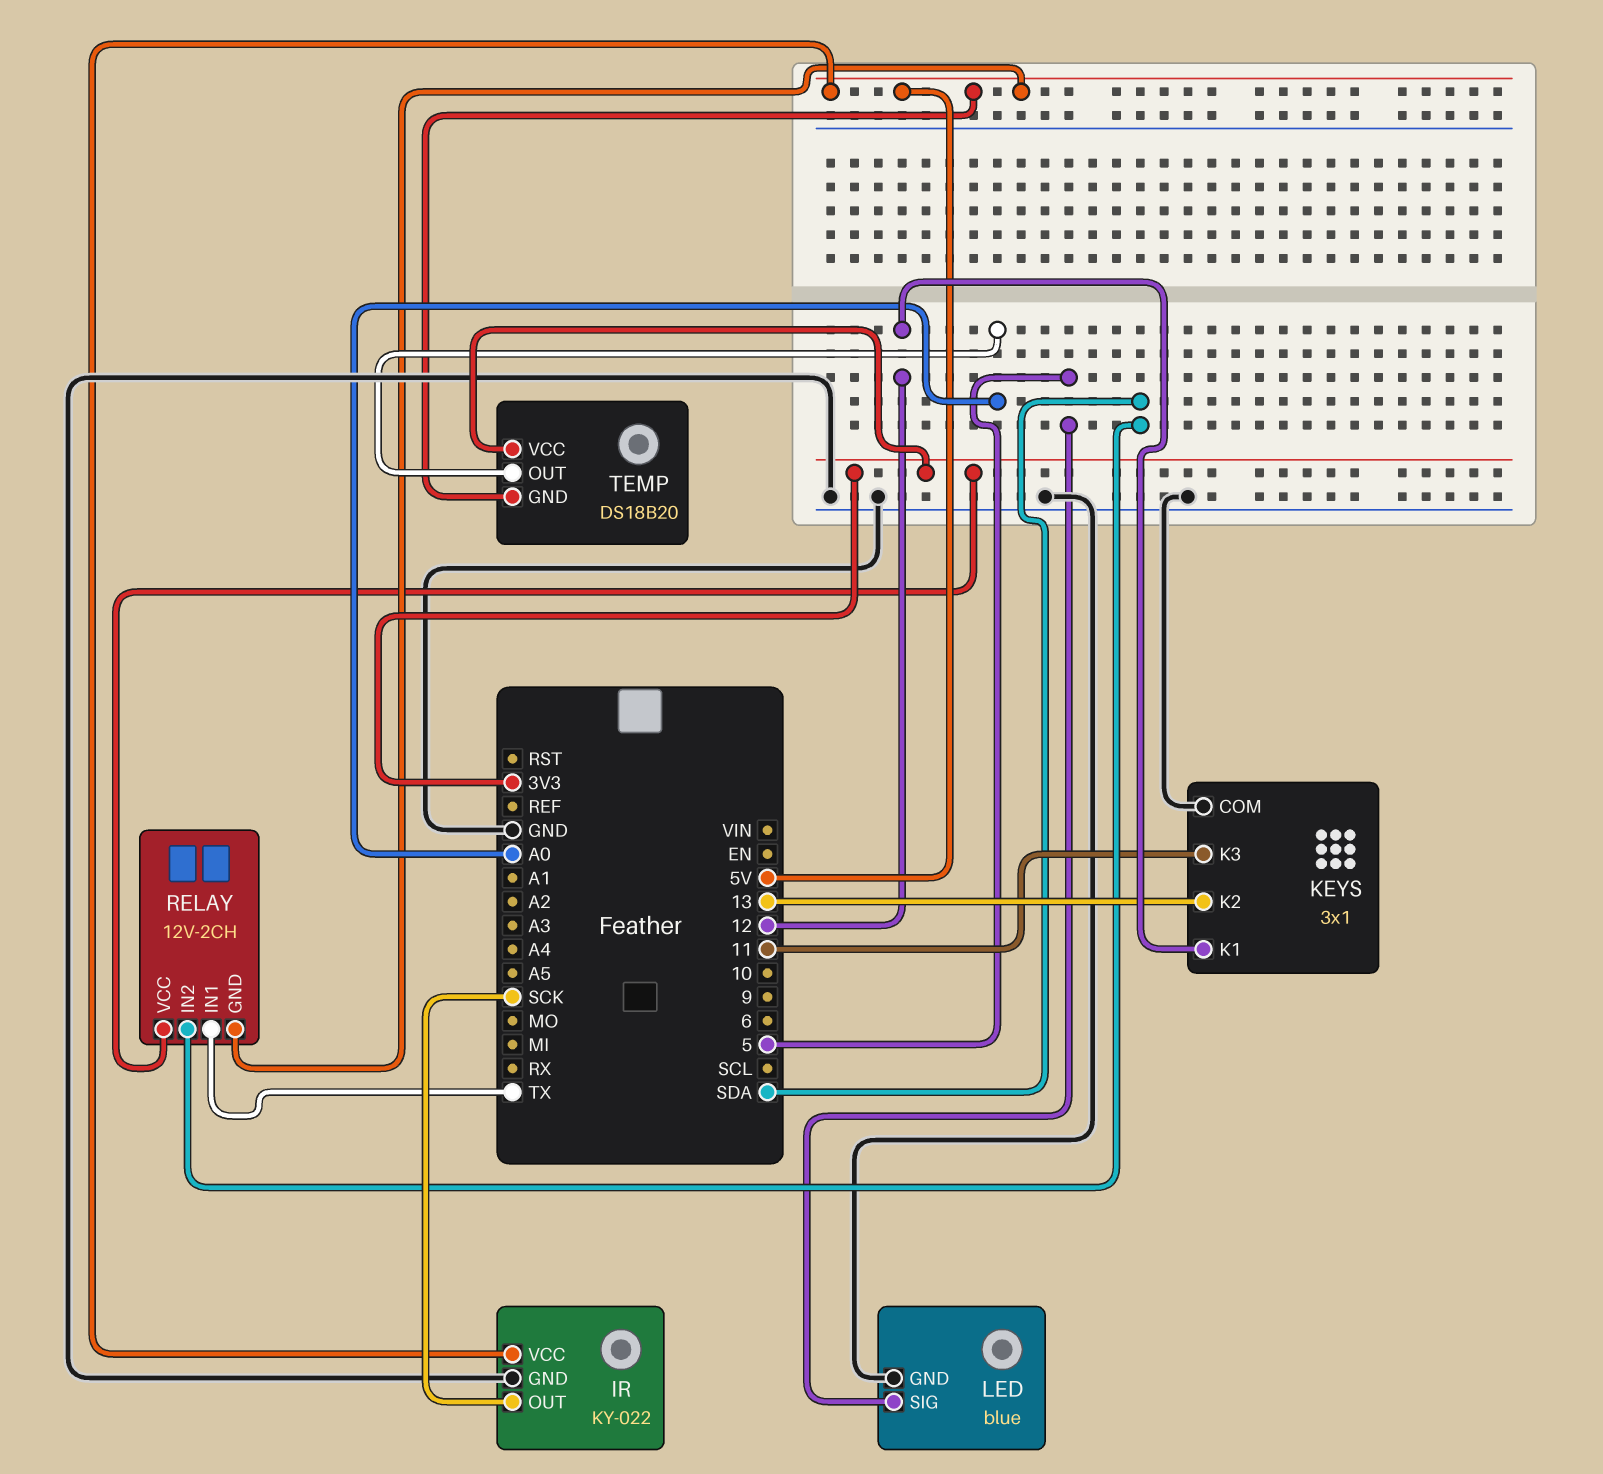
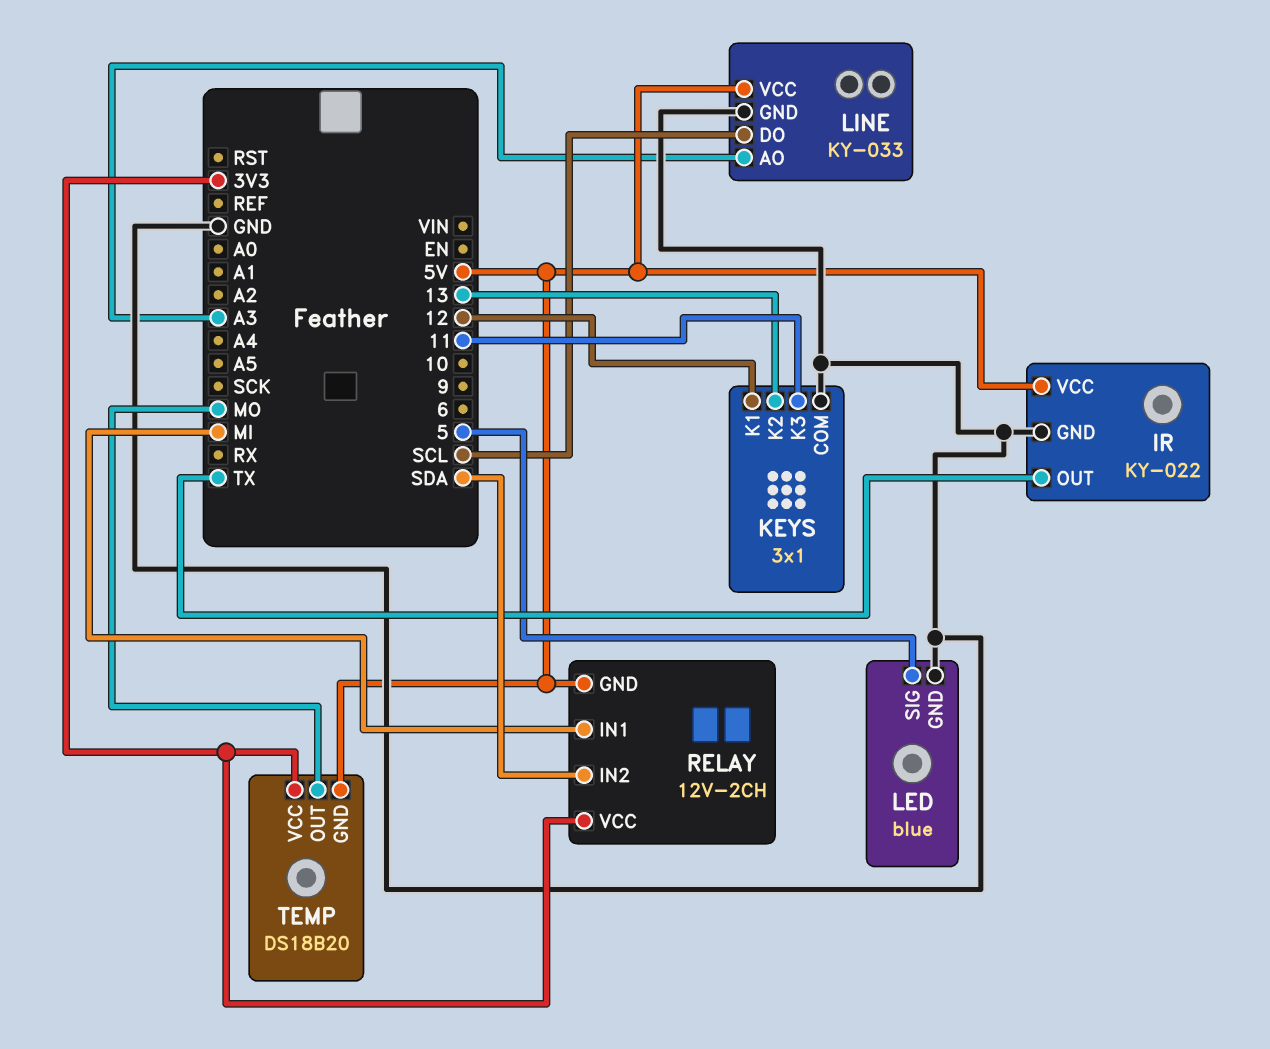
IR pin OUT: SCK -> TX
LINE: none -> KY-033
LINE pin AO: none -> A3
LINE pin DO: none -> SCL
LINE pin GND: none -> GND
LINE pin VCC: none -> 5V
RELAY pin IN1: TX -> MI
TEMP pin OUT: A0 -> MO

